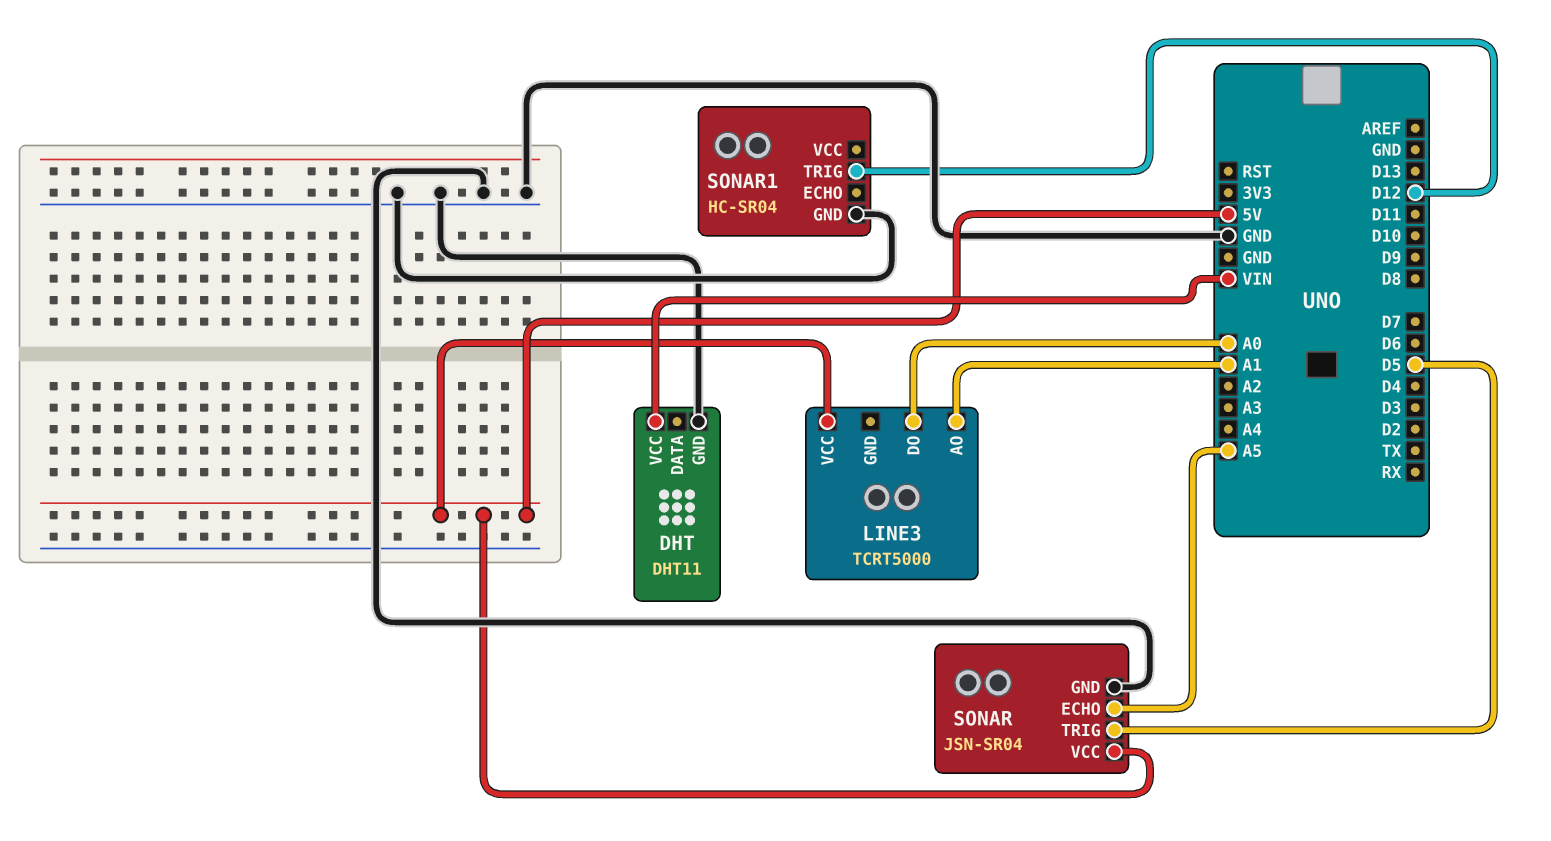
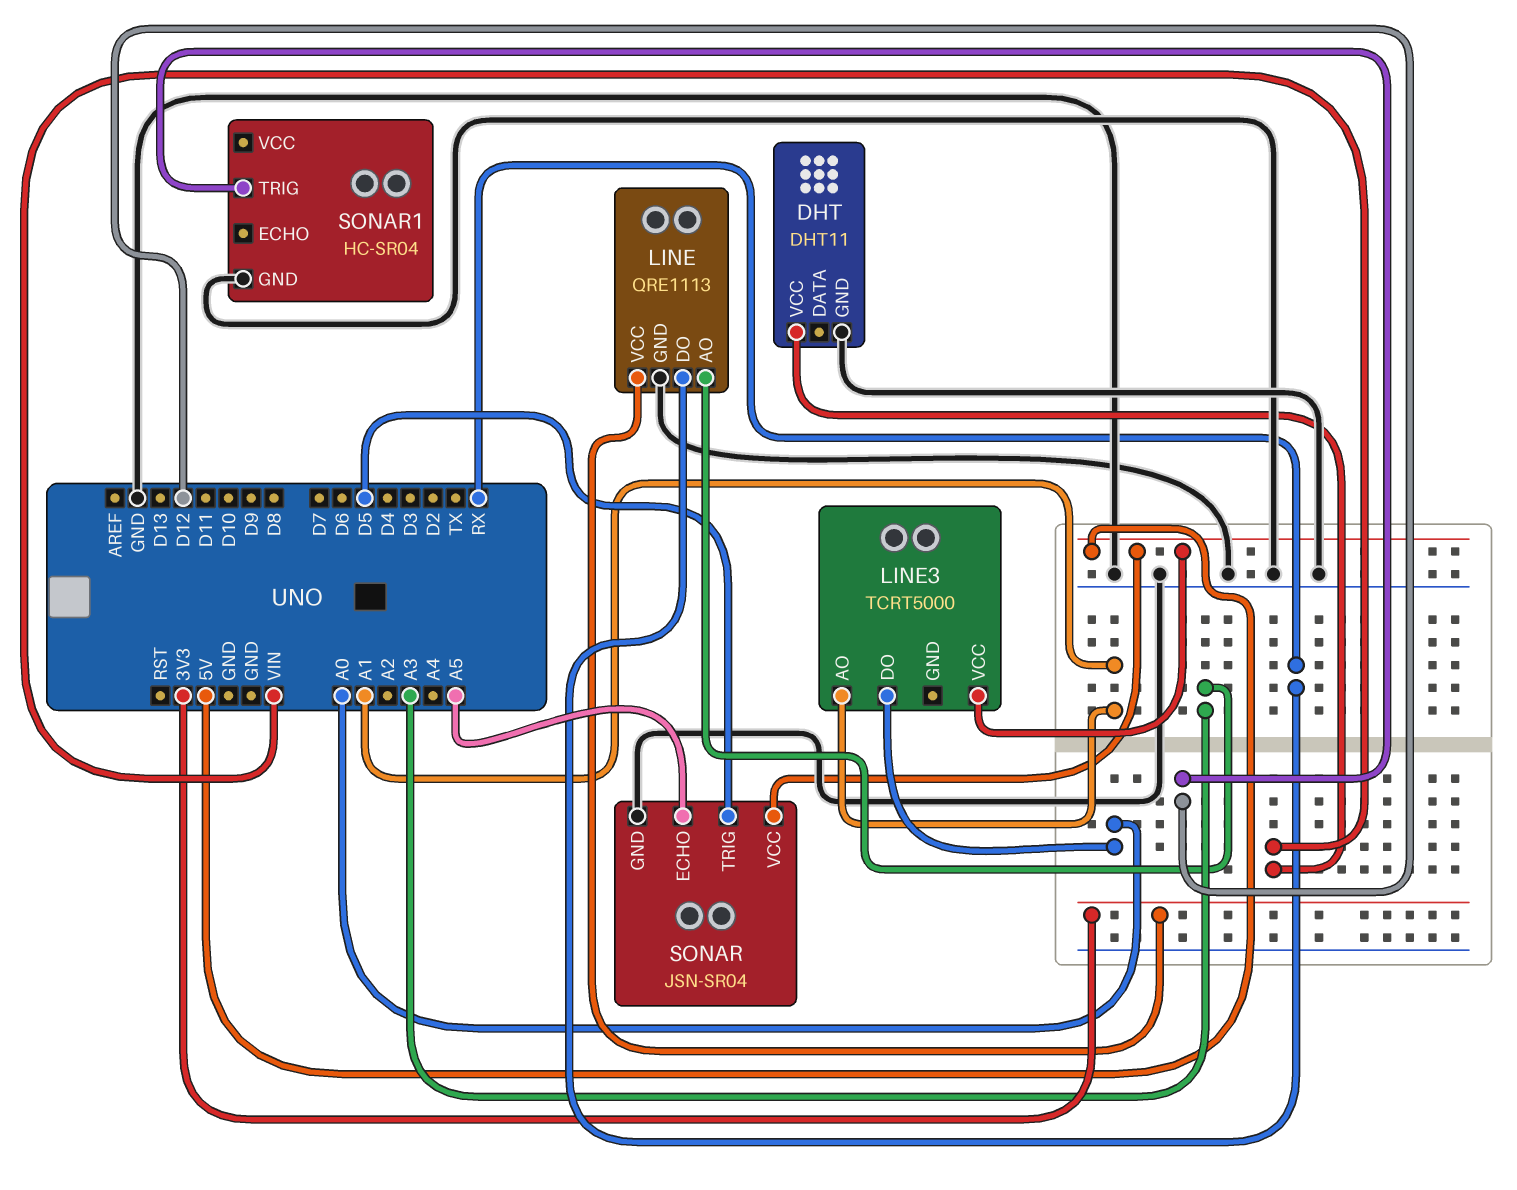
LINE: none -> QRE1113
LINE pin AO: none -> A3
LINE pin DO: none -> RX
LINE pin GND: none -> GND
LINE pin VCC: none -> 3V3

